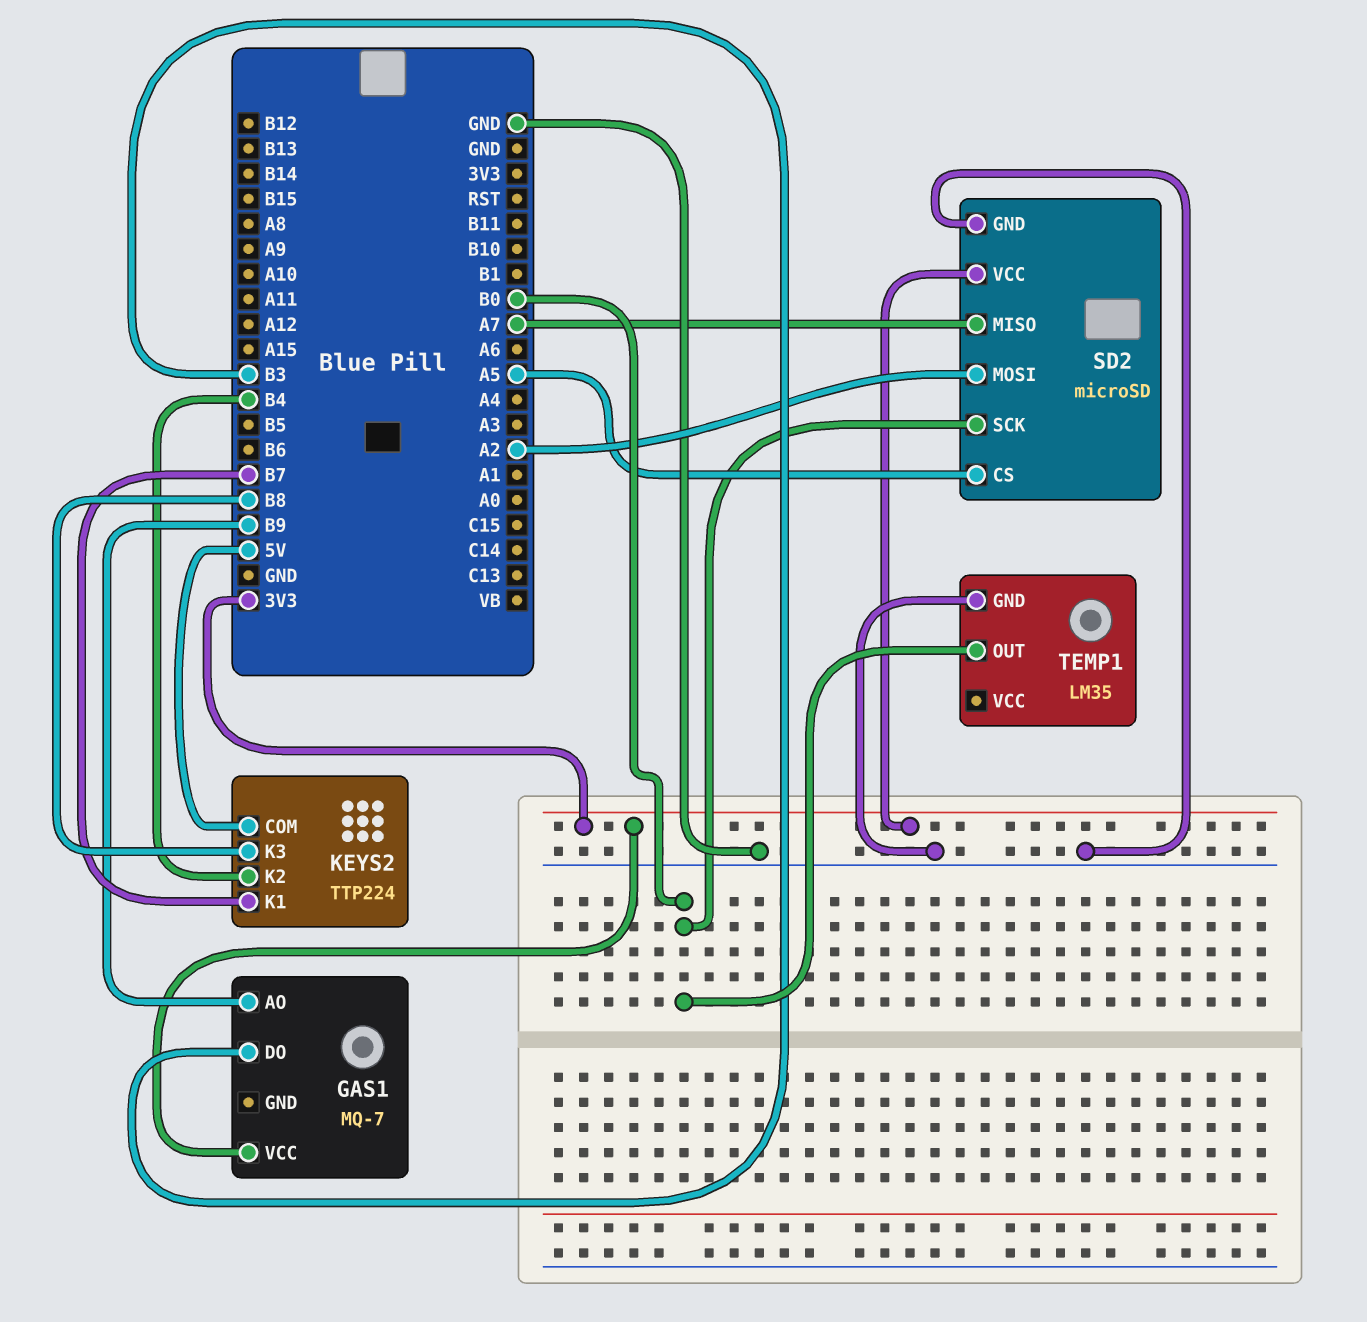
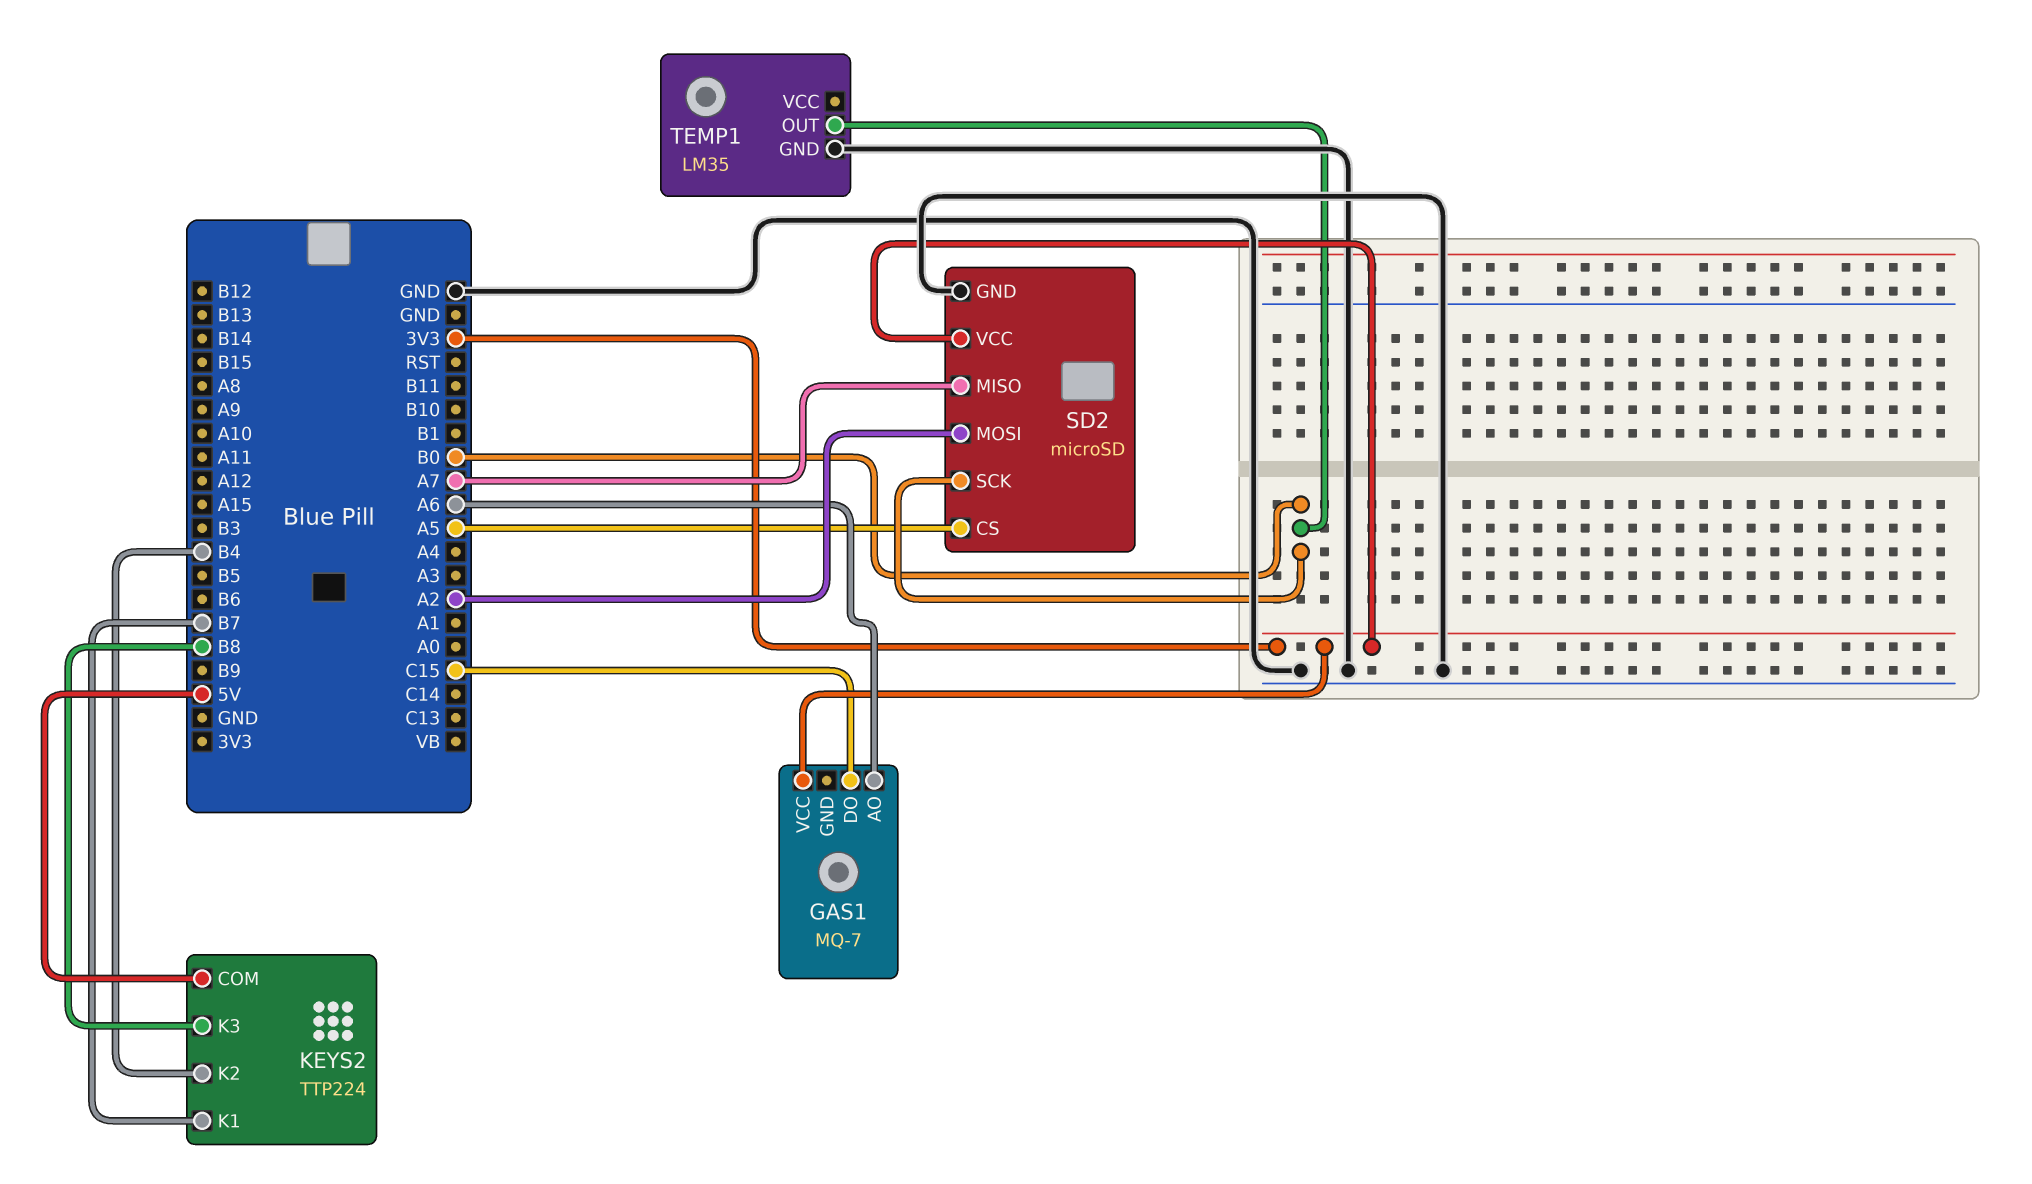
GAS1 pin AO: B9 -> A6
GAS1 pin DO: B3 -> C15

